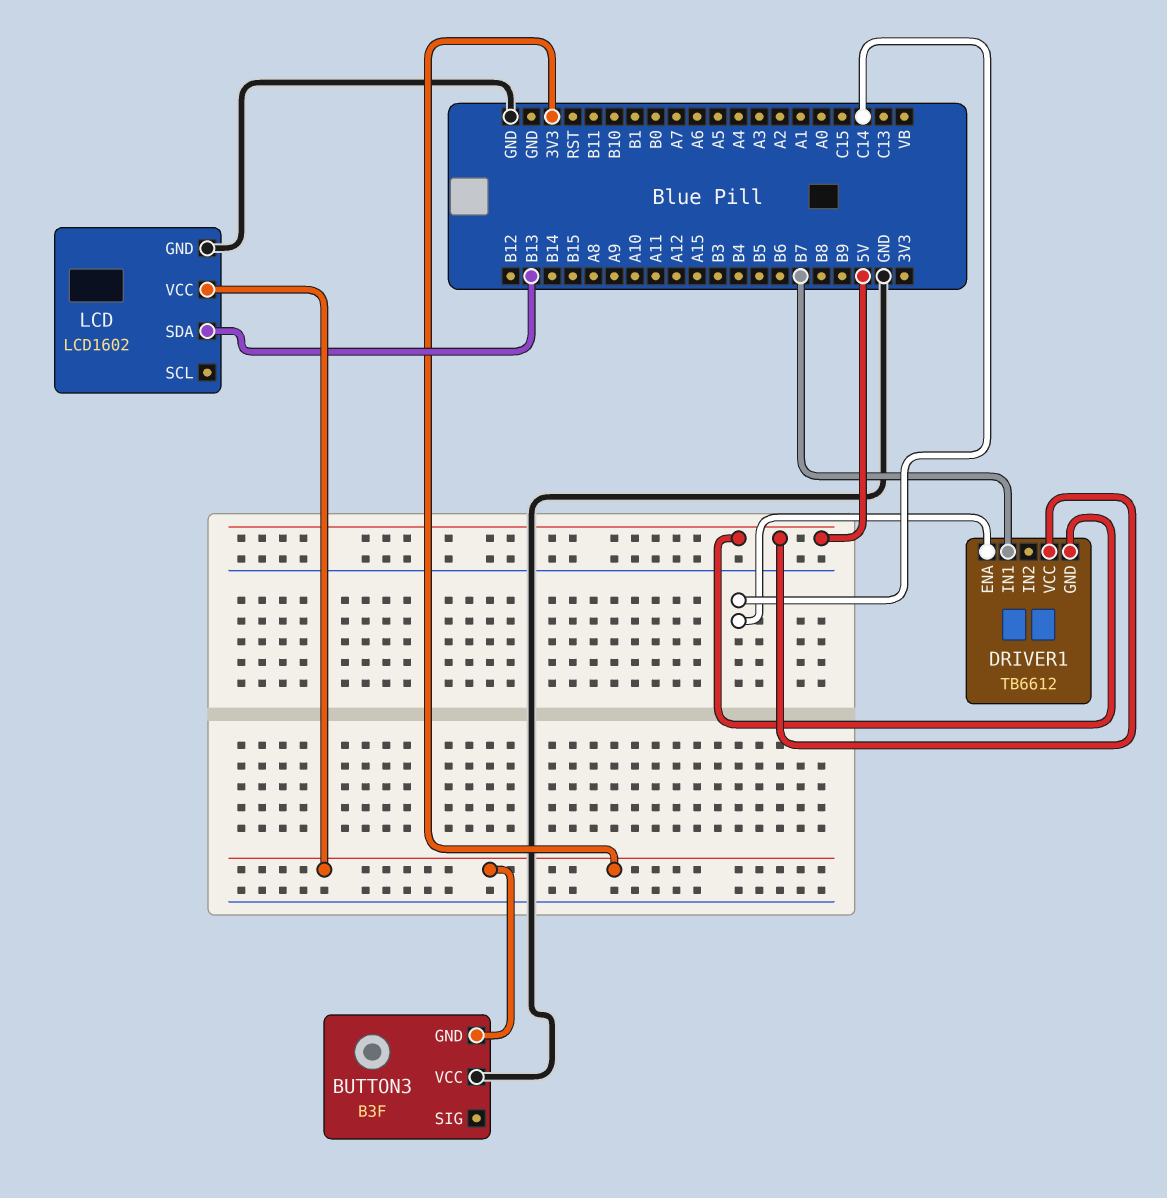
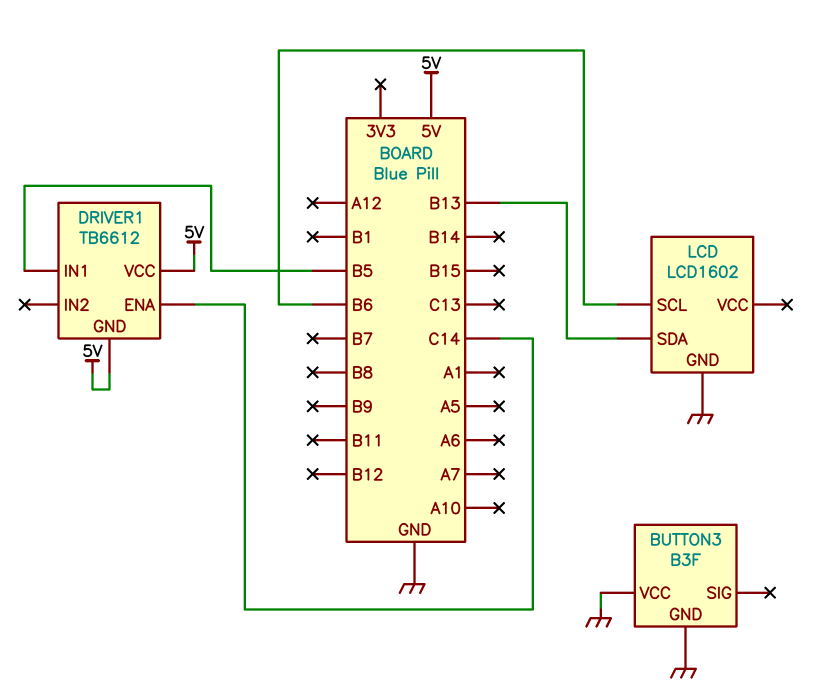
BUTTON3 pin GND: 3V3 -> GND
DRIVER1 pin IN1: B7 -> B5
LCD pin SCL: none -> B6
LCD pin VCC: 3V3 -> none

